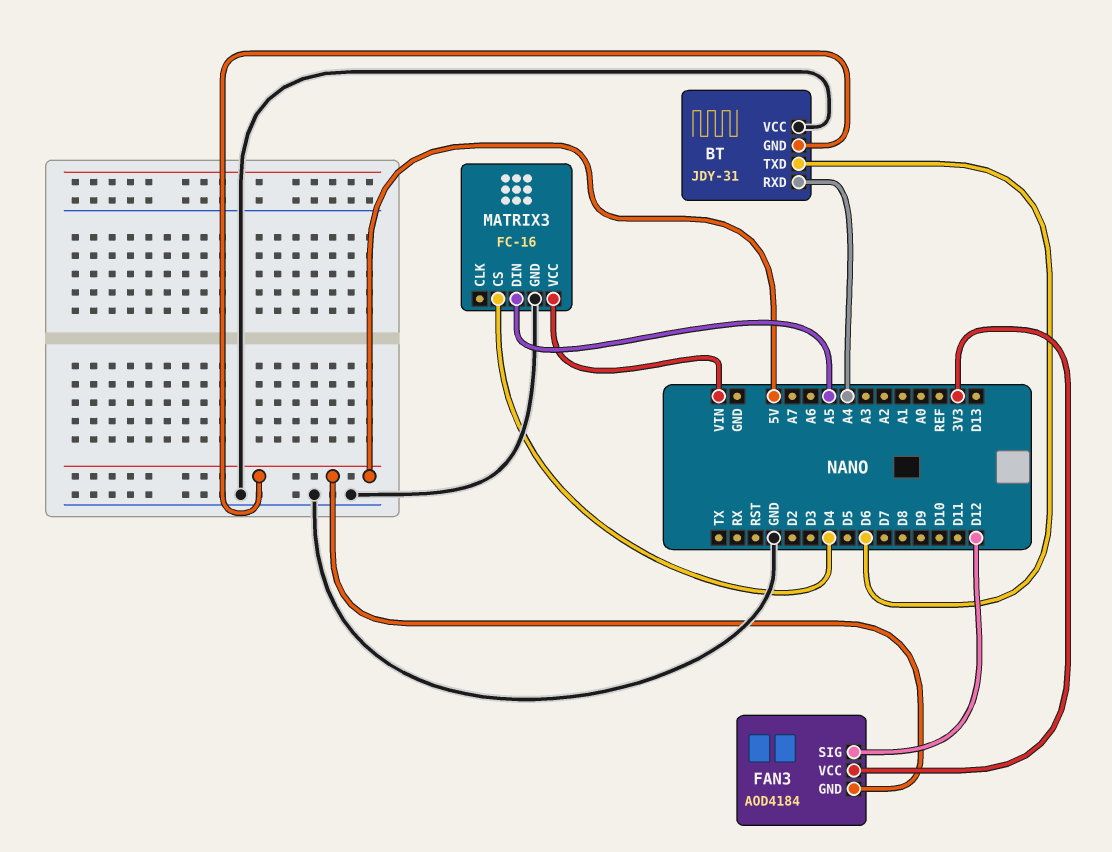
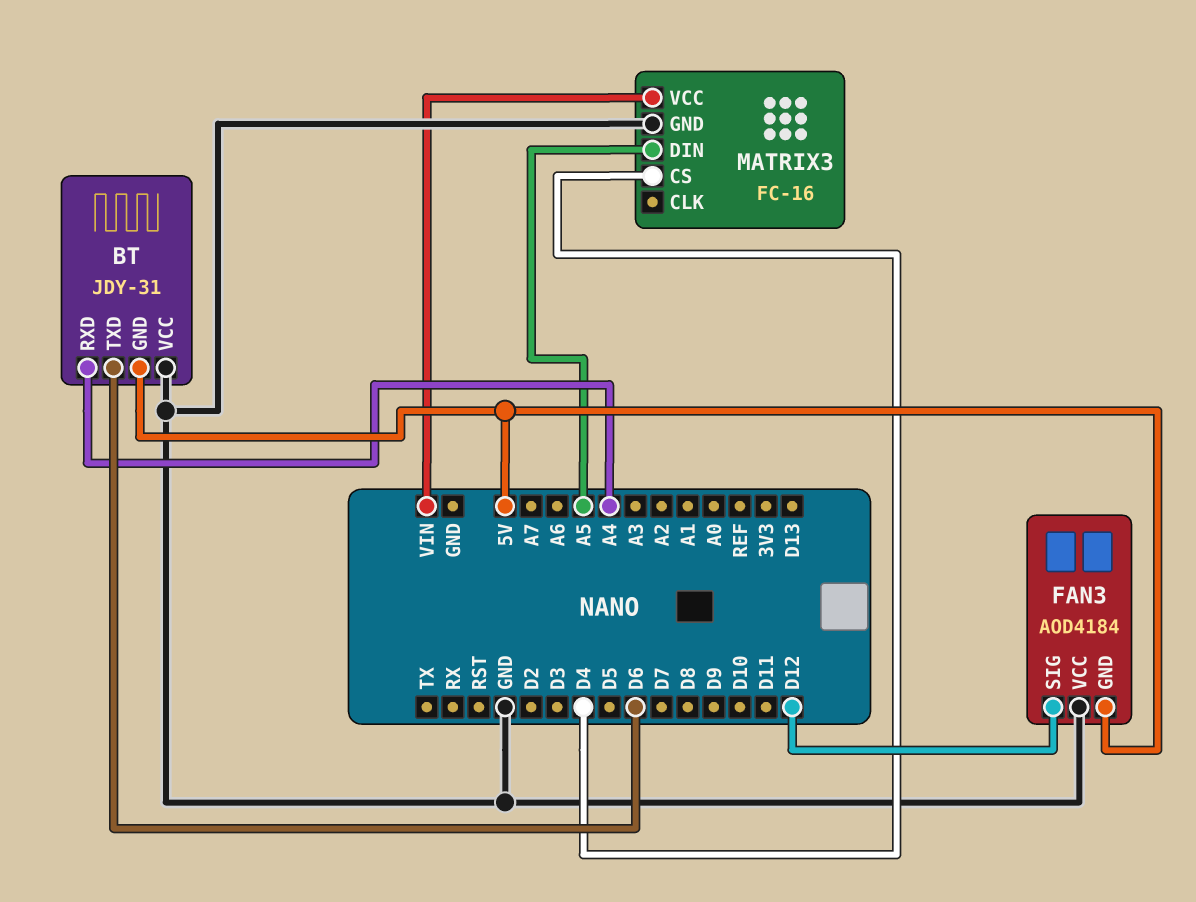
FAN3 pin VCC: 3V3 -> GND

